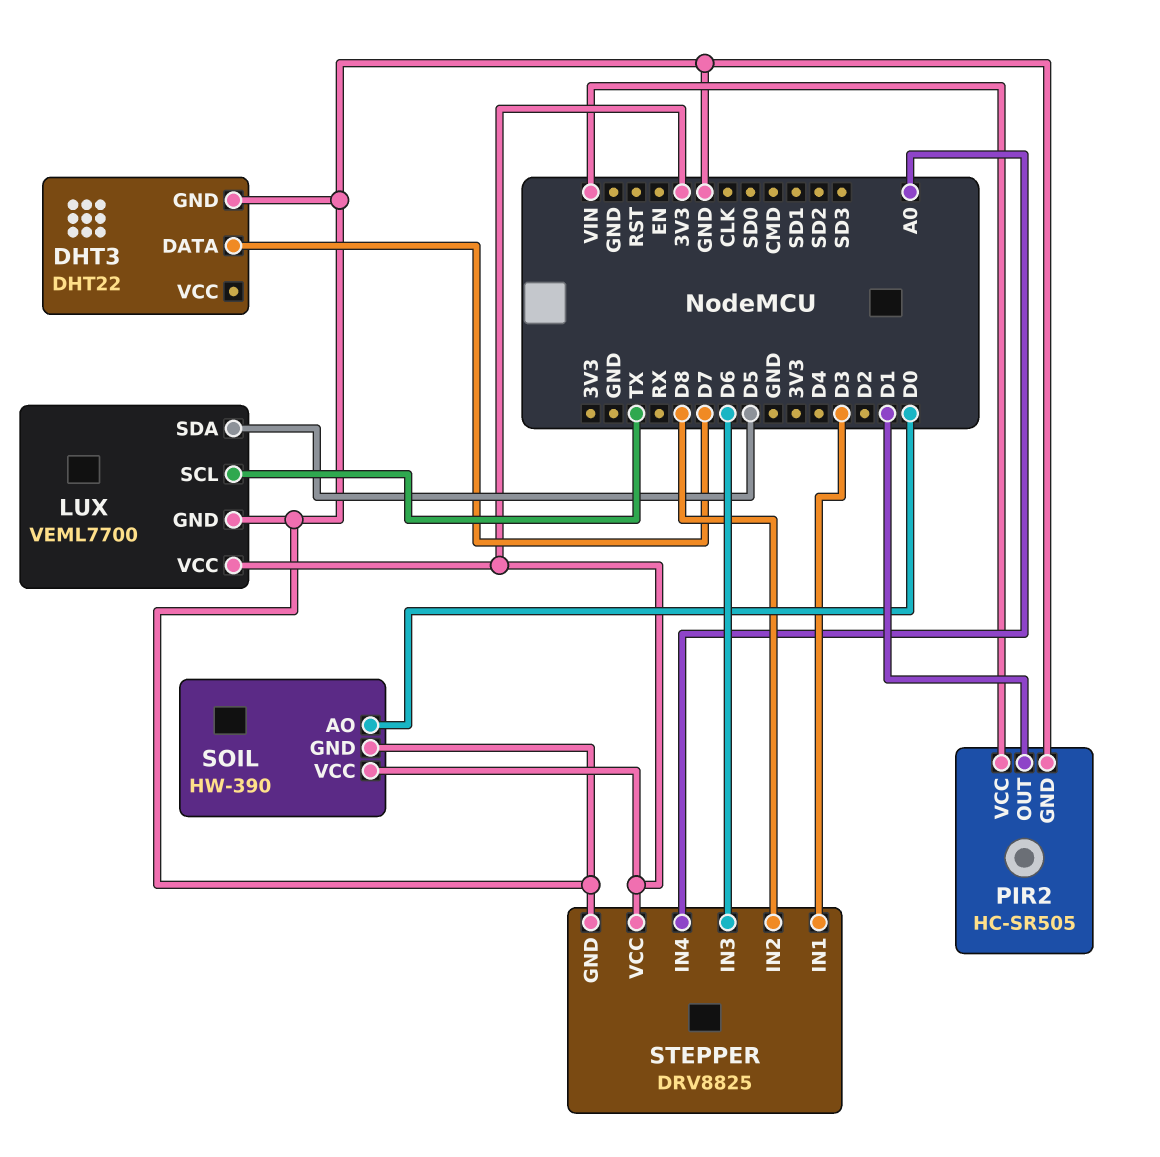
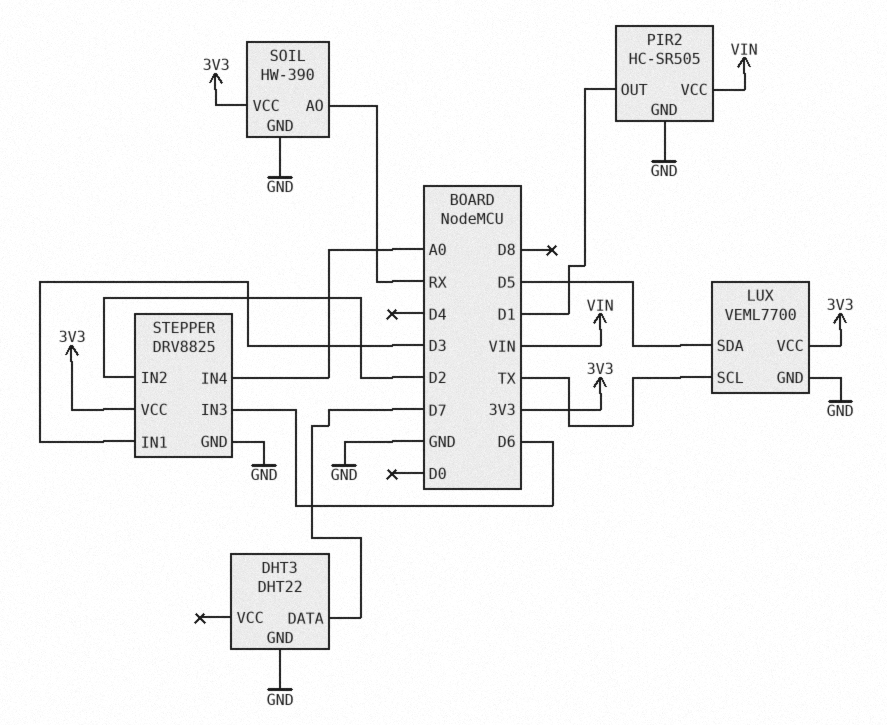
SOIL pin AO: D0 -> RX
STEPPER pin IN2: D8 -> D2

